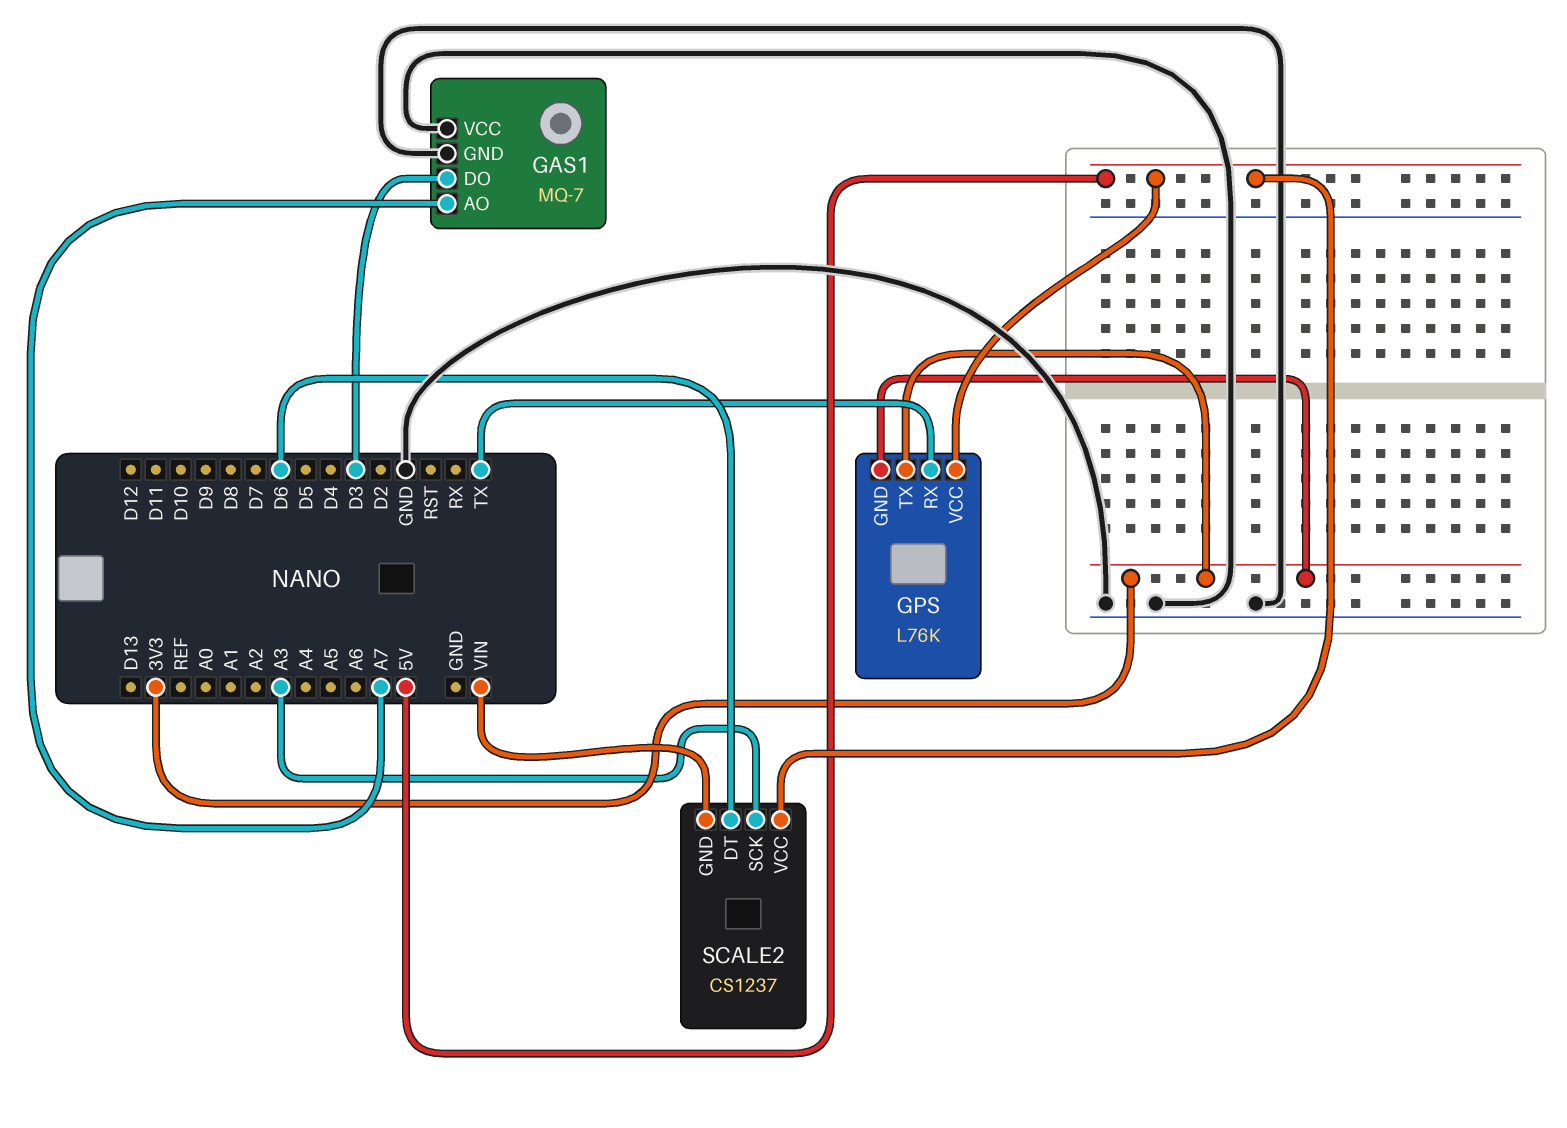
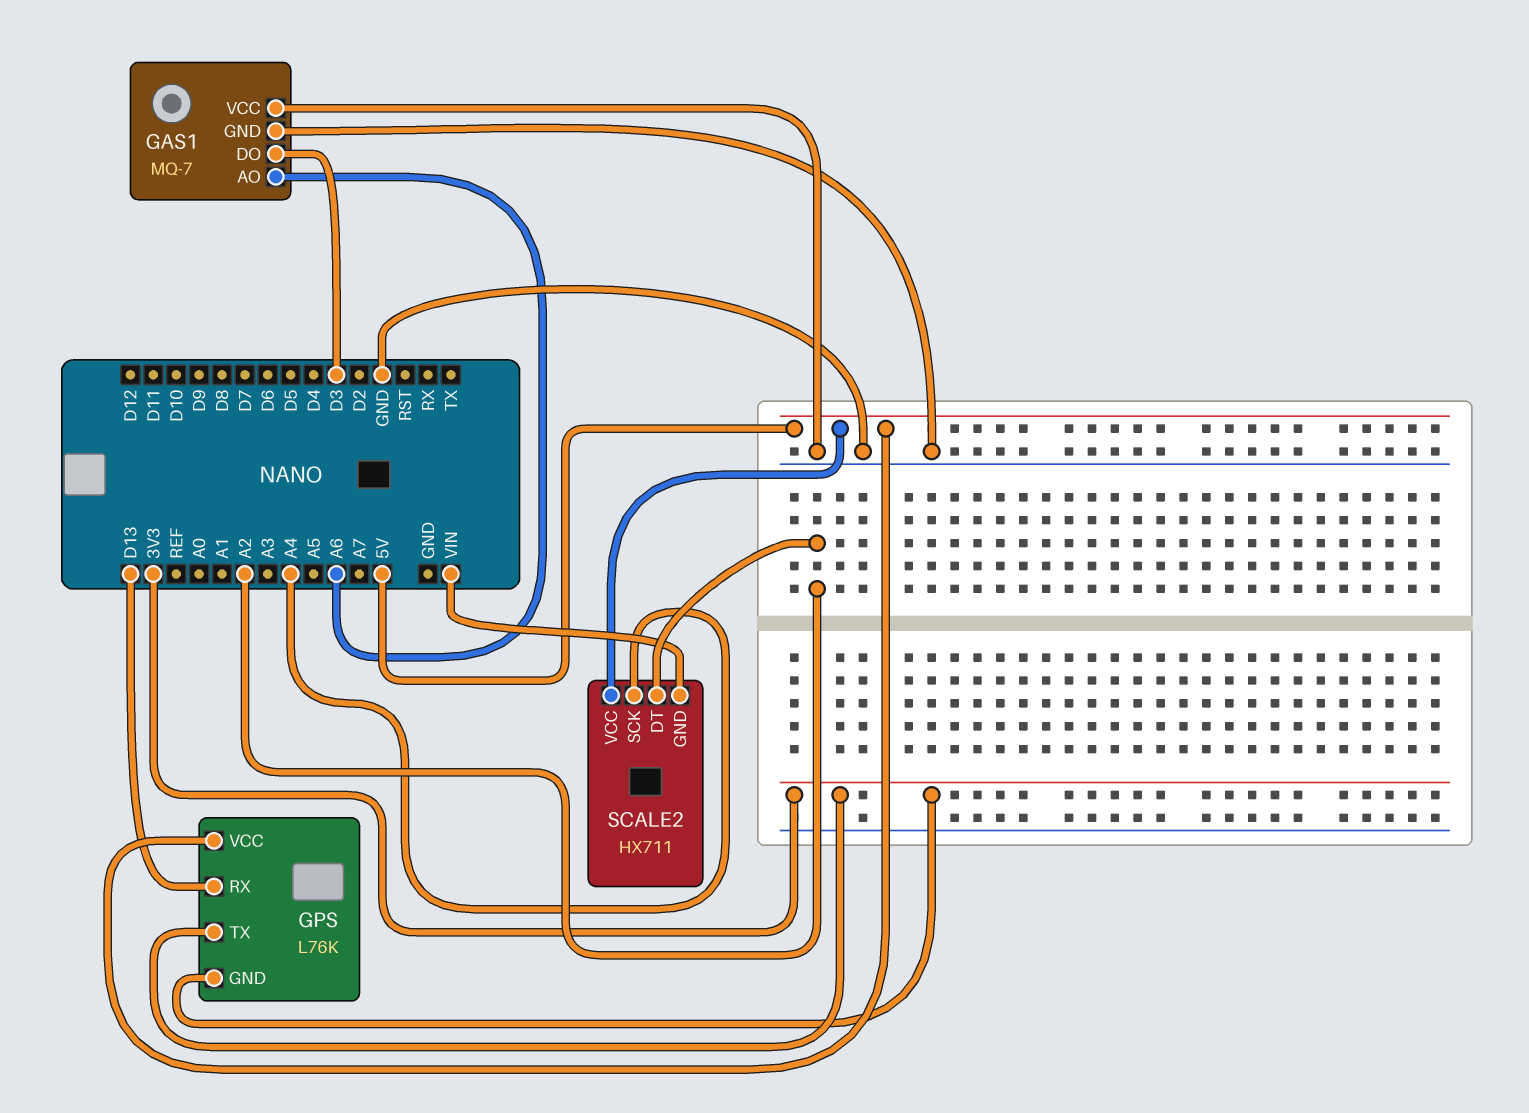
GAS1 pin AO: A7 -> A6
GPS pin RX: TX -> D13
SCALE2: CS1237 -> HX711
SCALE2 pin DT: D6 -> A2
SCALE2 pin SCK: A3 -> A4

